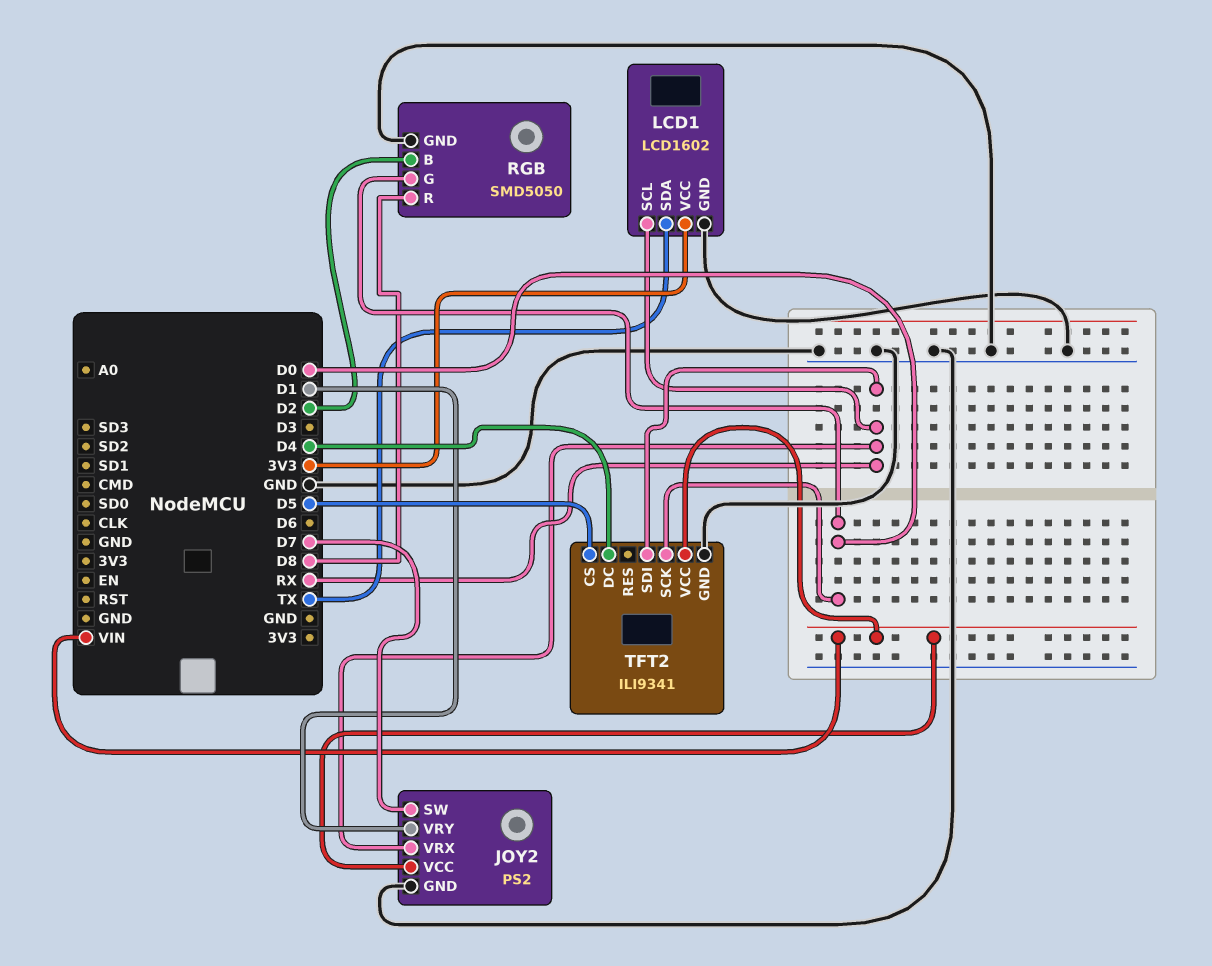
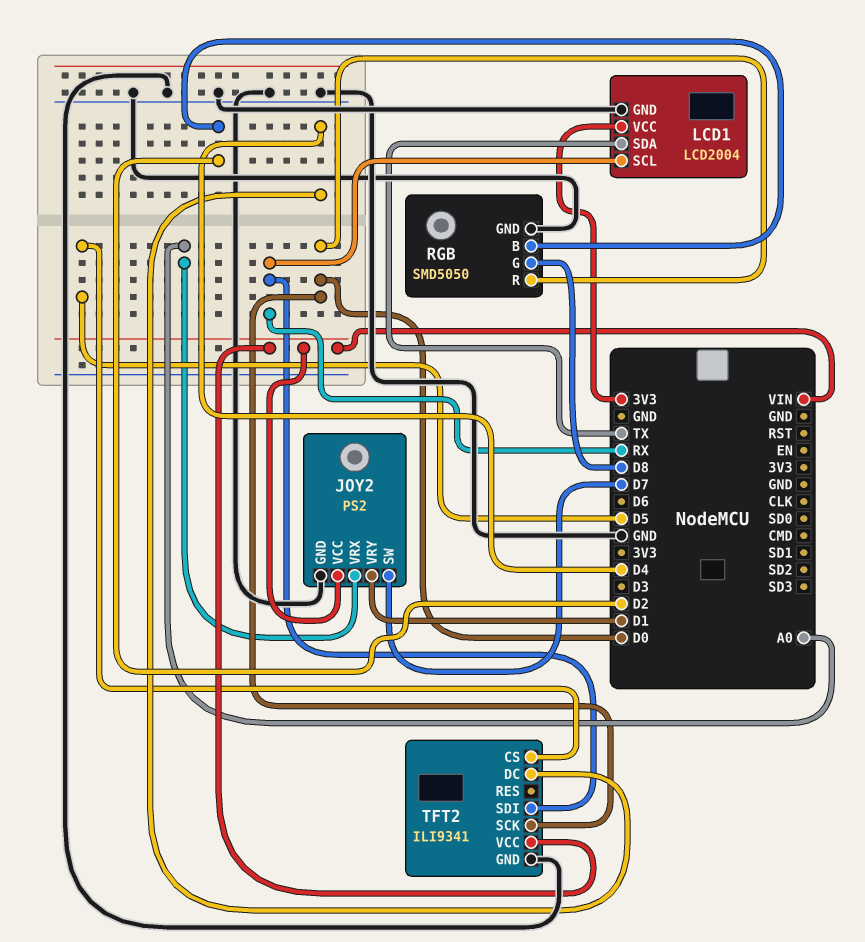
JOY2 pin VRX: RX -> A0
LCD1: LCD1602 -> LCD2004
RGB pin G: D0 -> D8
RGB pin R: D8 -> D0

